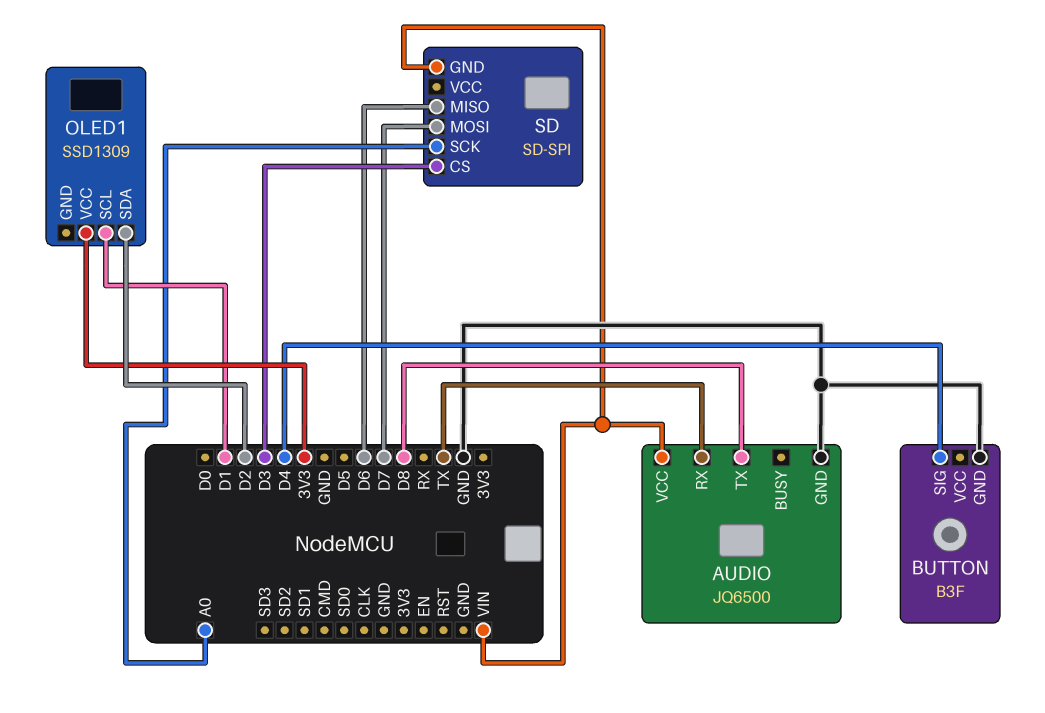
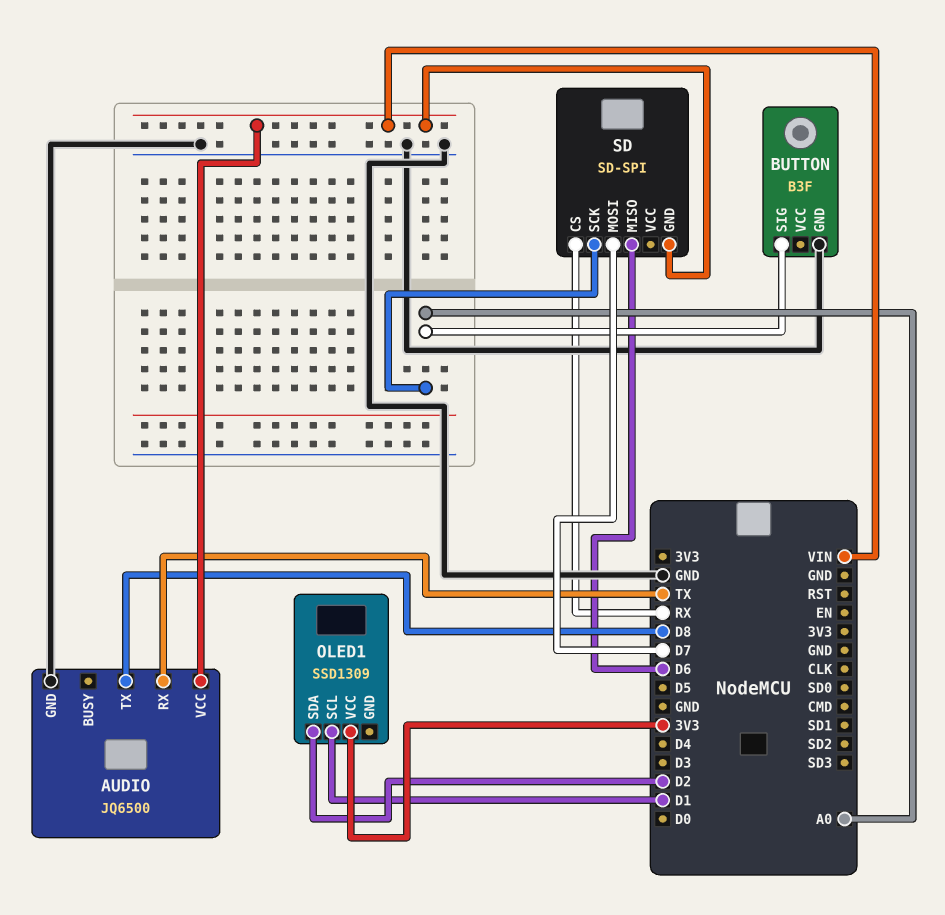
BUTTON pin SIG: D4 -> A0
SD pin CS: D3 -> RX

